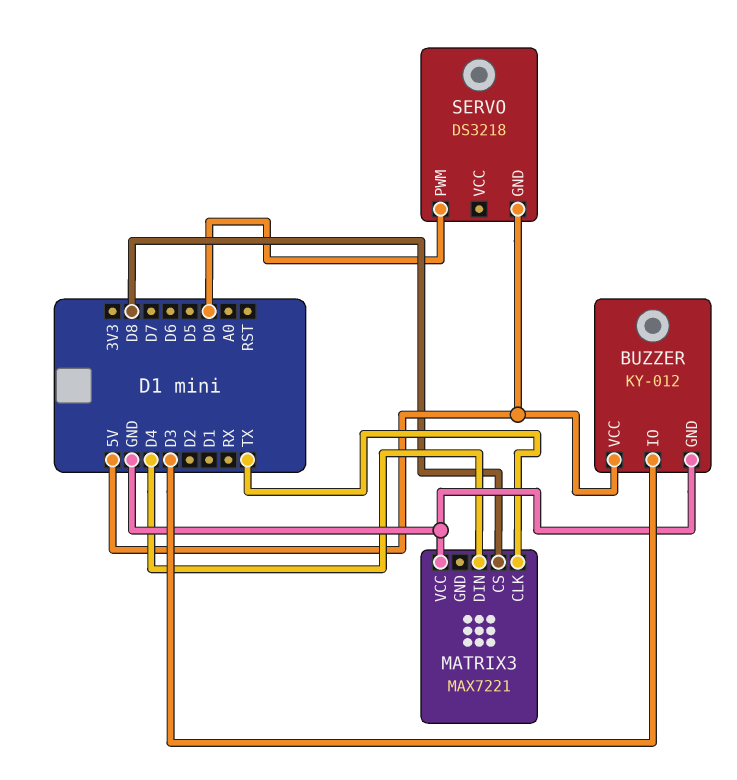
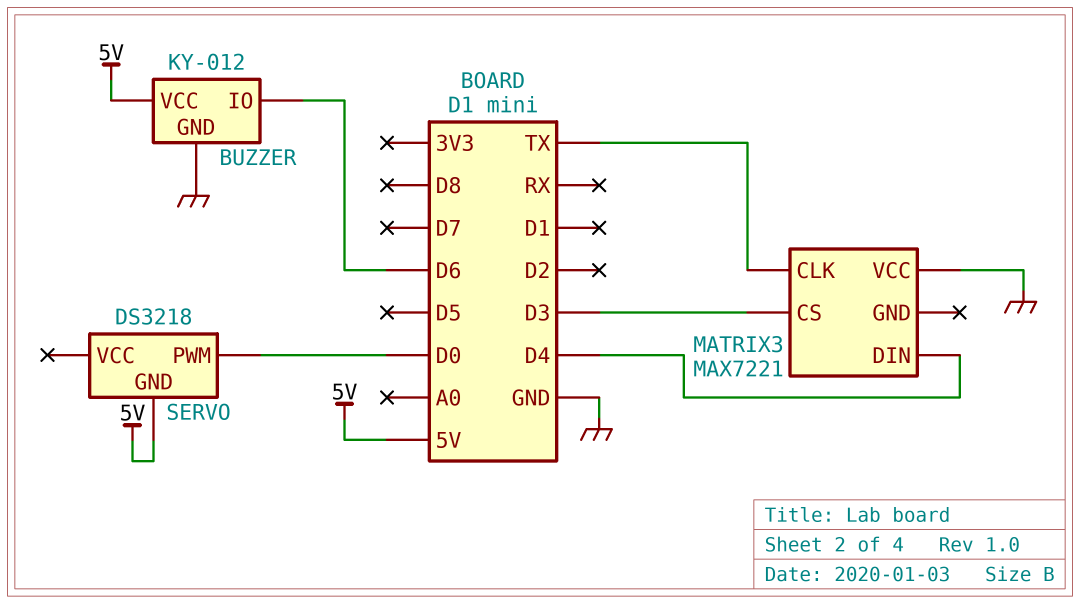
BUZZER pin IO: D3 -> D6
MATRIX3 pin CS: D8 -> D3

